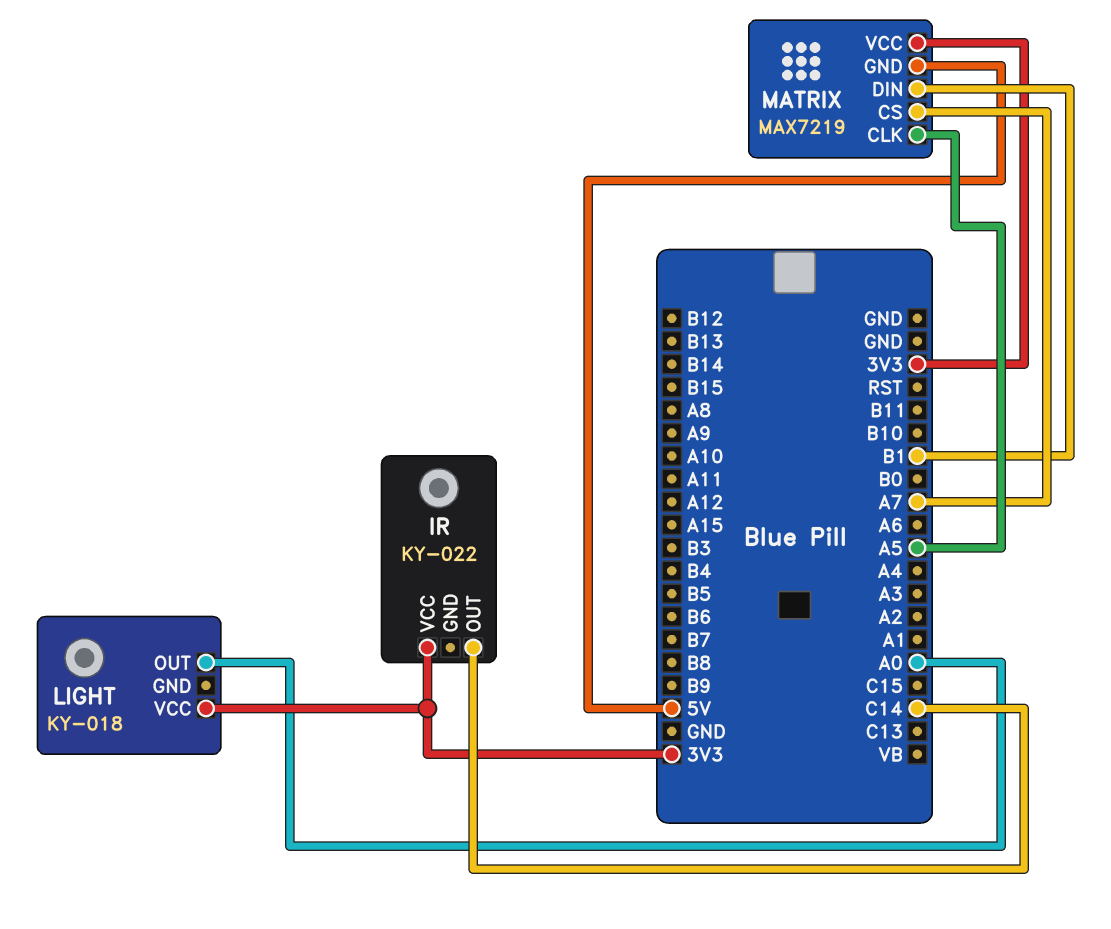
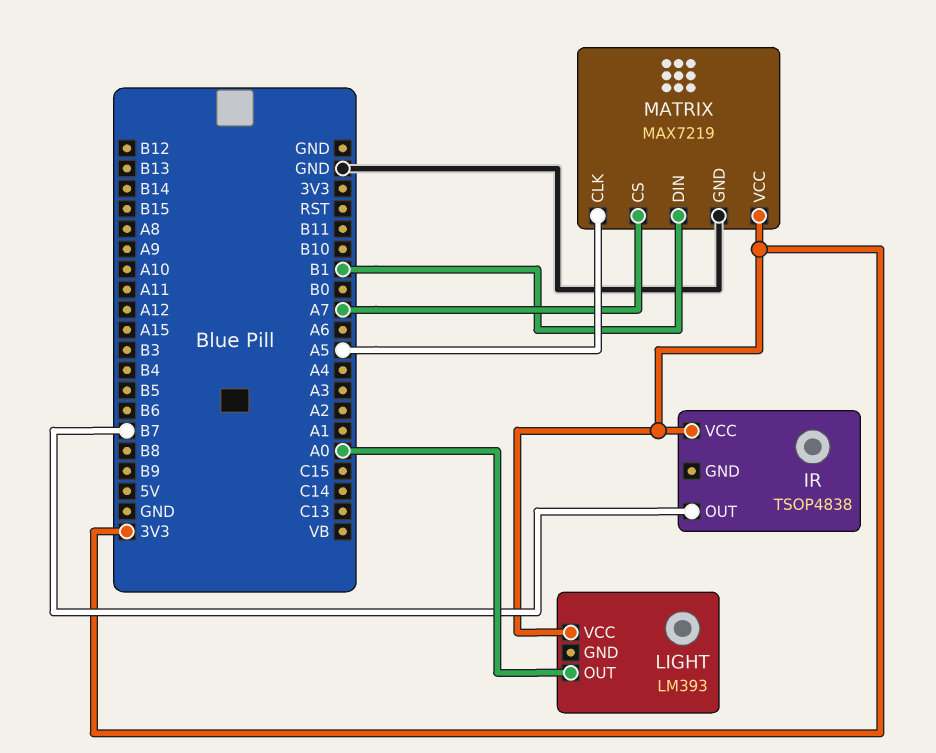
IR: KY-022 -> TSOP4838
IR pin OUT: C14 -> B7
LIGHT: KY-018 -> LM393
MATRIX pin GND: 5V -> GND

